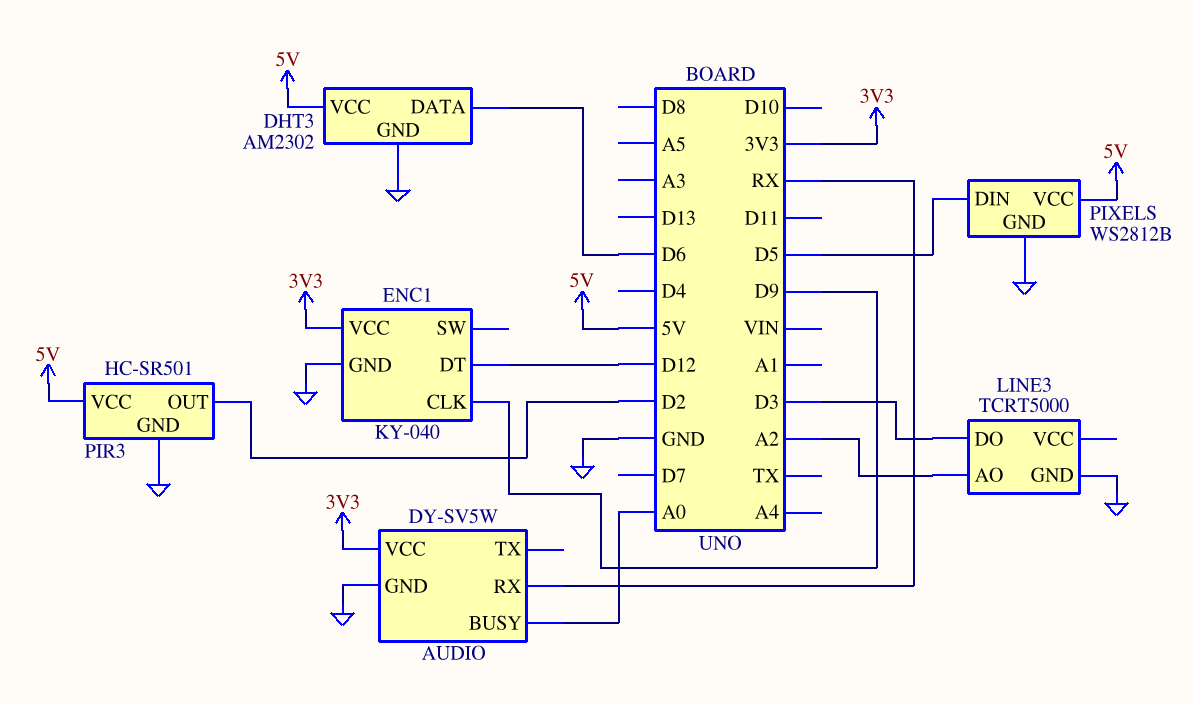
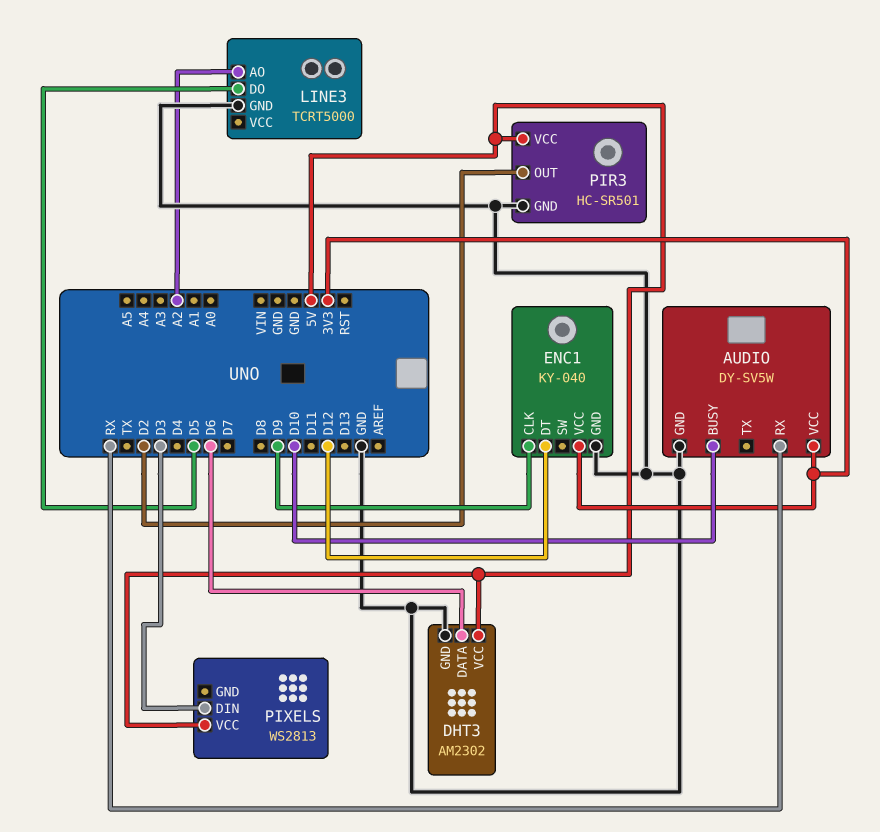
AUDIO pin BUSY: A0 -> D10
LINE3 pin DO: D3 -> D5
PIXELS: WS2812B -> WS2813
PIXELS pin DIN: D5 -> D3
PIXELS pin GND: GND -> none

